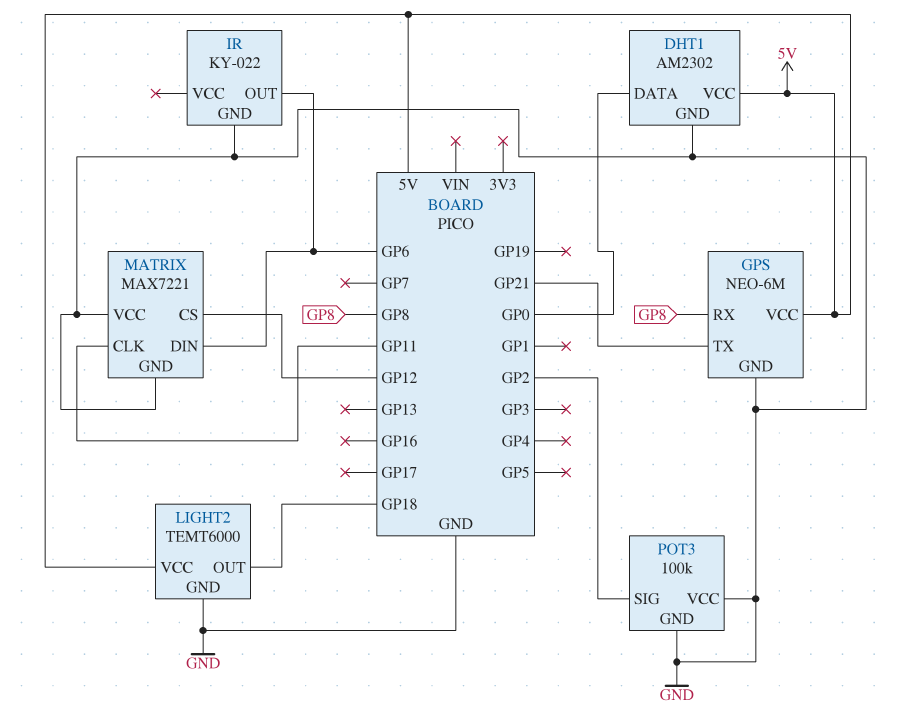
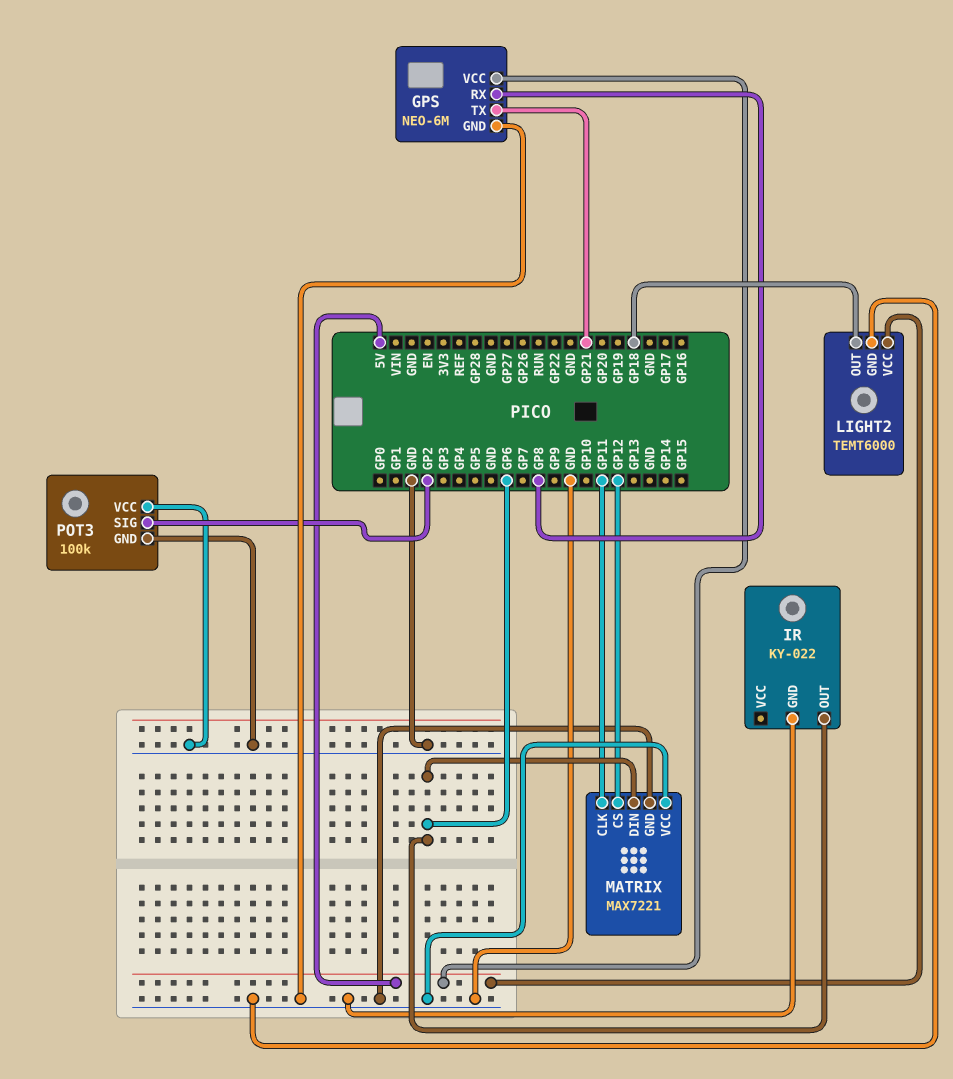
DHT1: AM2302 -> none
DHT1 pin DATA: GP0 -> none
DHT1 pin GND: GND -> none
DHT1 pin VCC: 5V -> none

